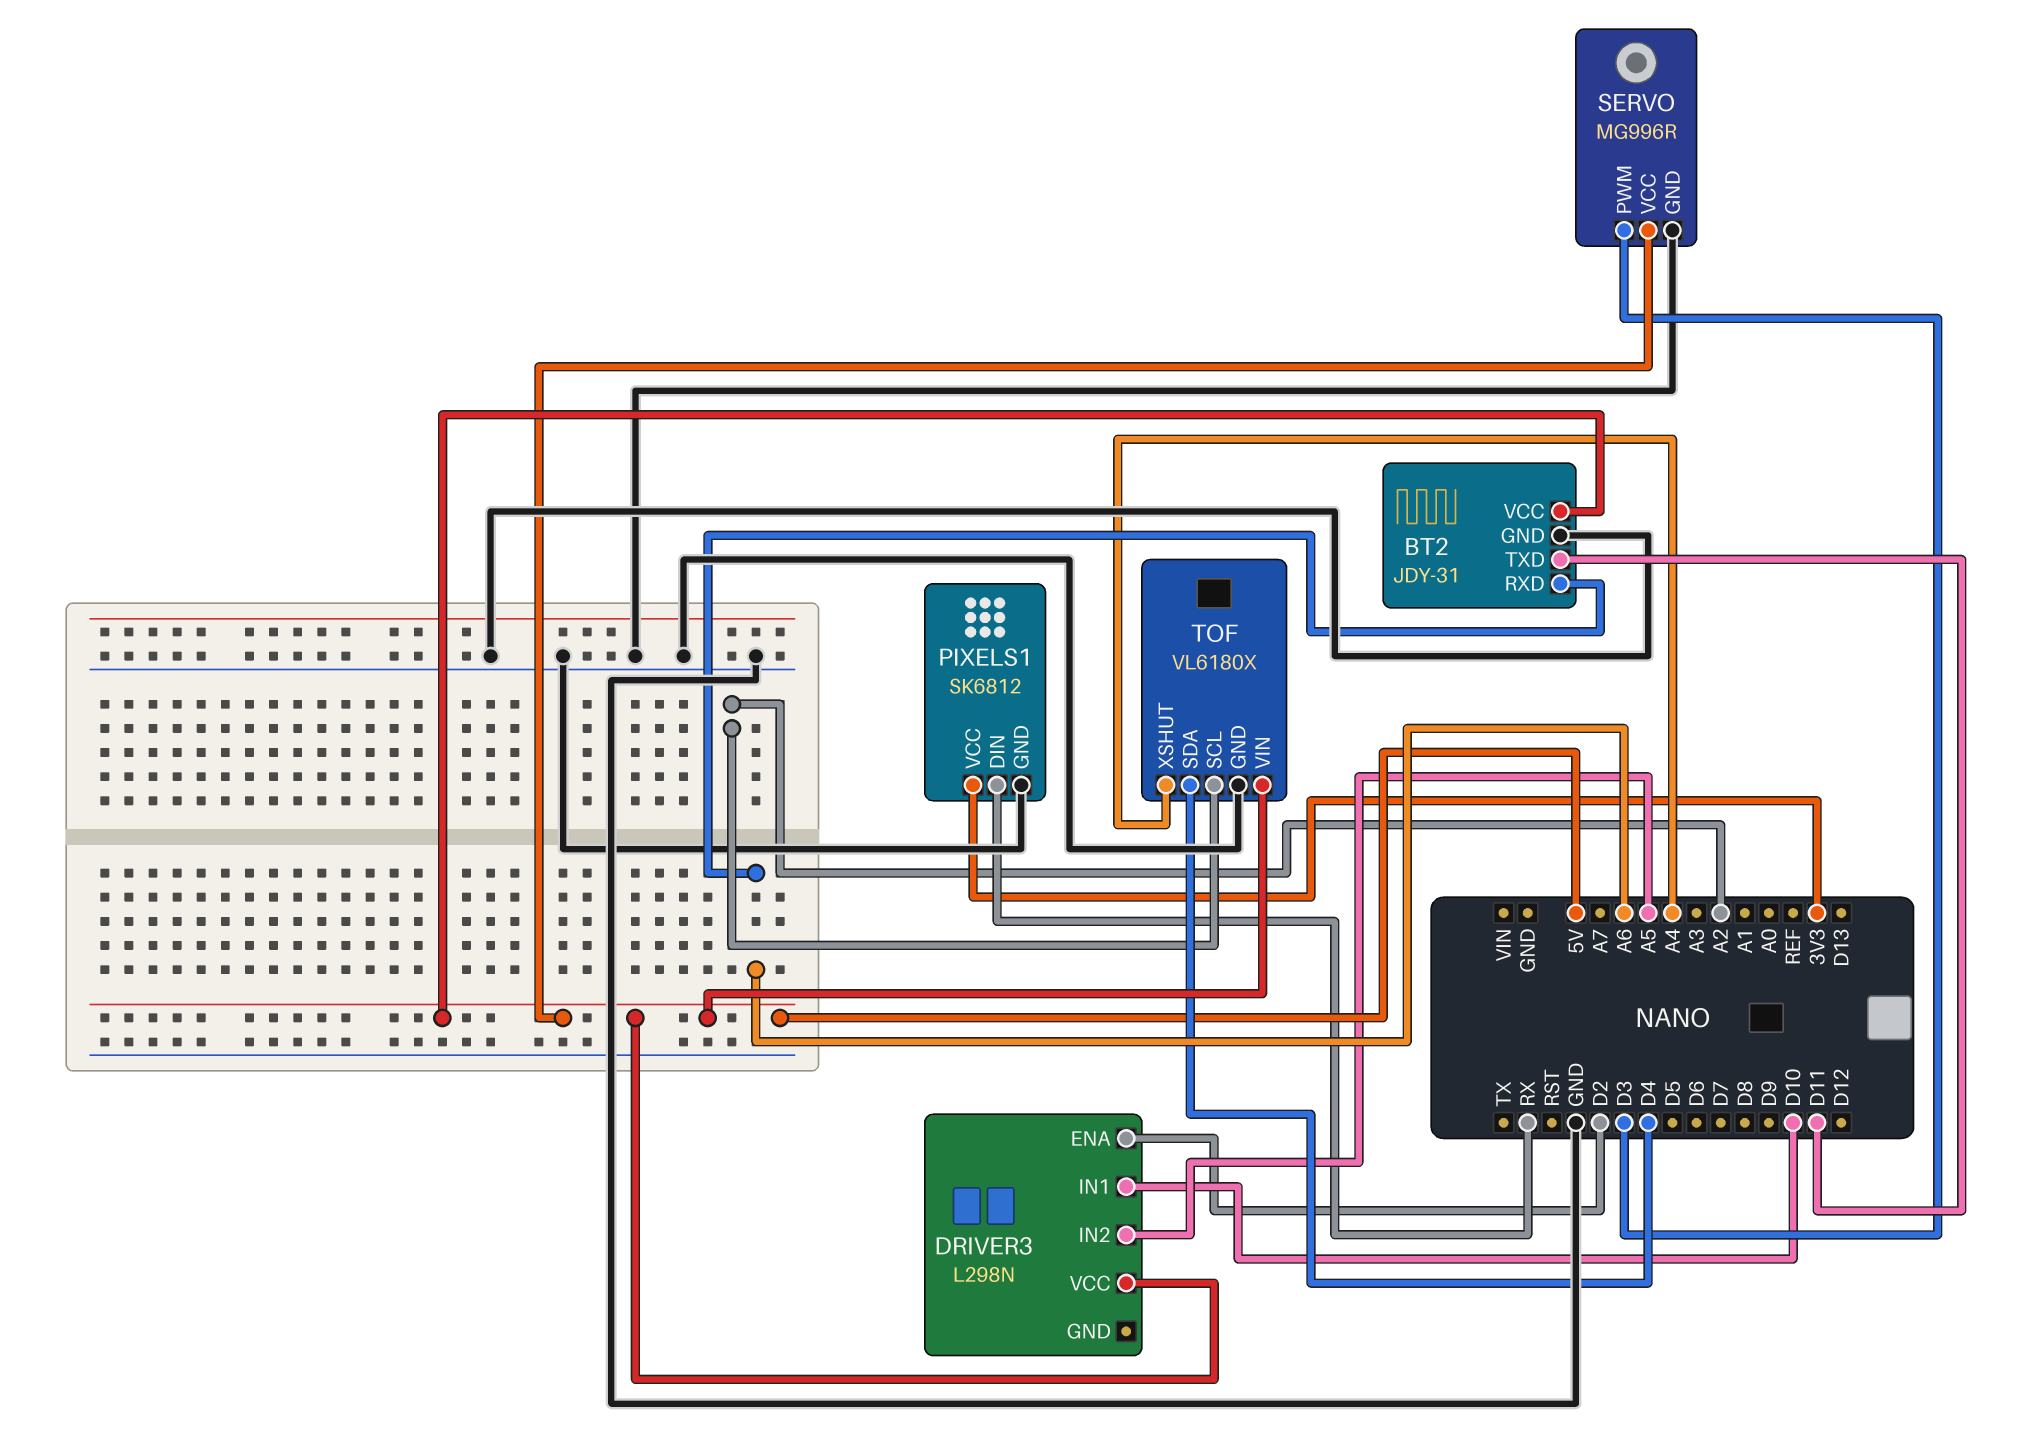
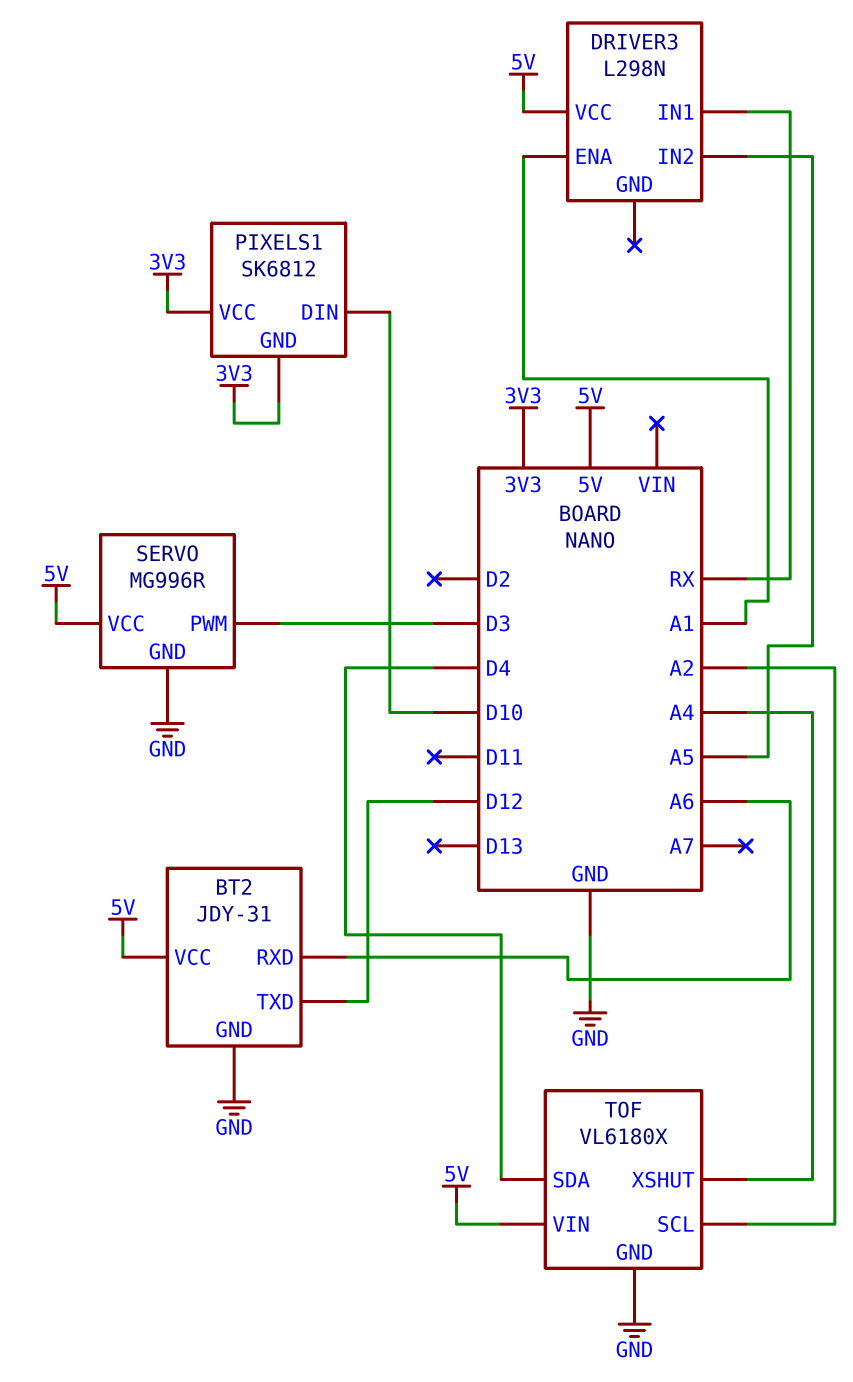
BT2 pin TXD: D11 -> D12
DRIVER3 pin ENA: D2 -> A1
DRIVER3 pin IN1: D10 -> RX
PIXELS1 pin DIN: RX -> D10
PIXELS1 pin GND: GND -> 3V3

